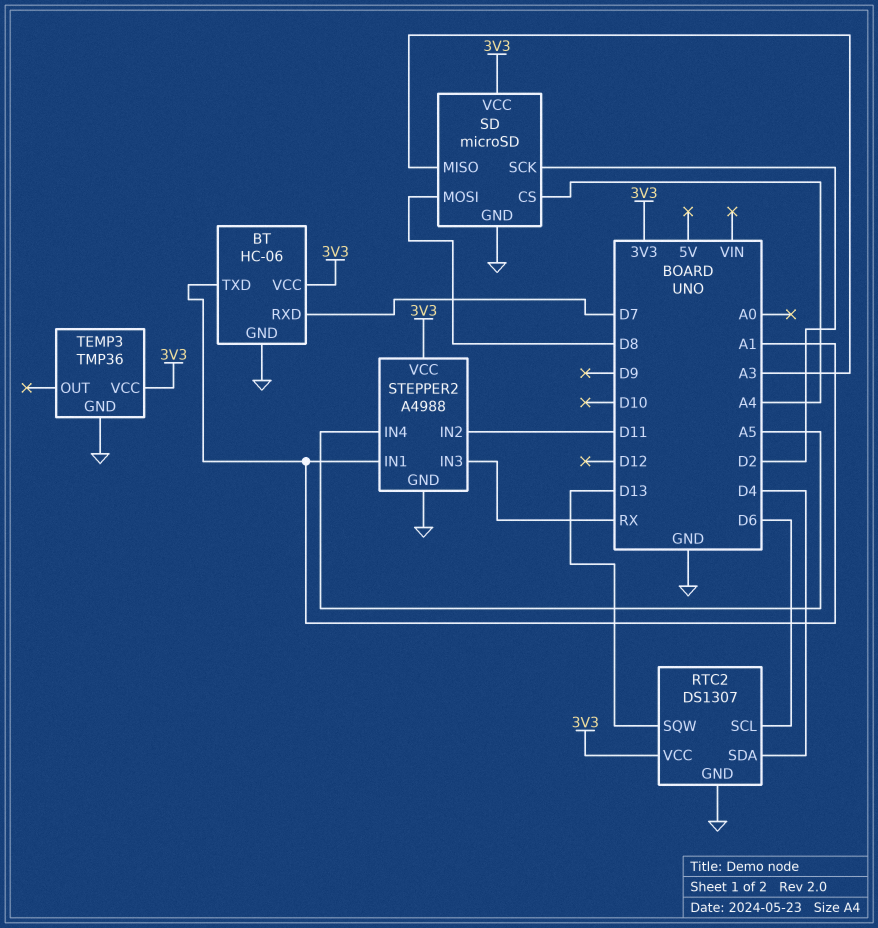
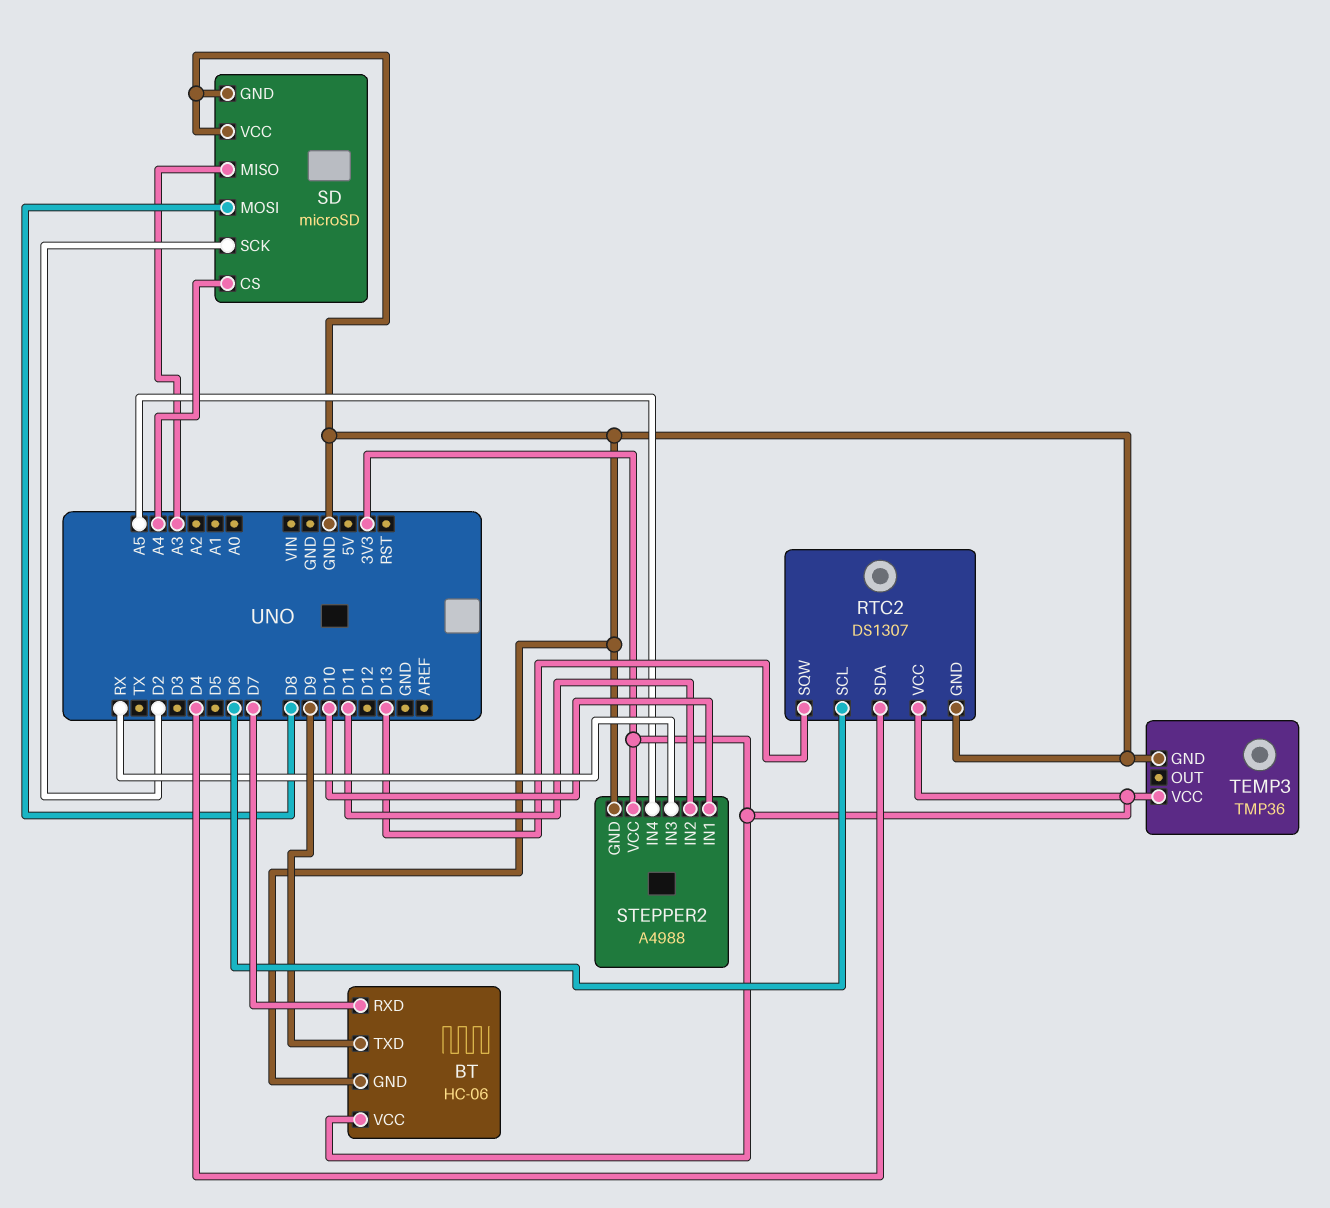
BT pin TXD: A1 -> D9
SD pin VCC: 3V3 -> GND
STEPPER2 pin IN1: A1 -> D10

